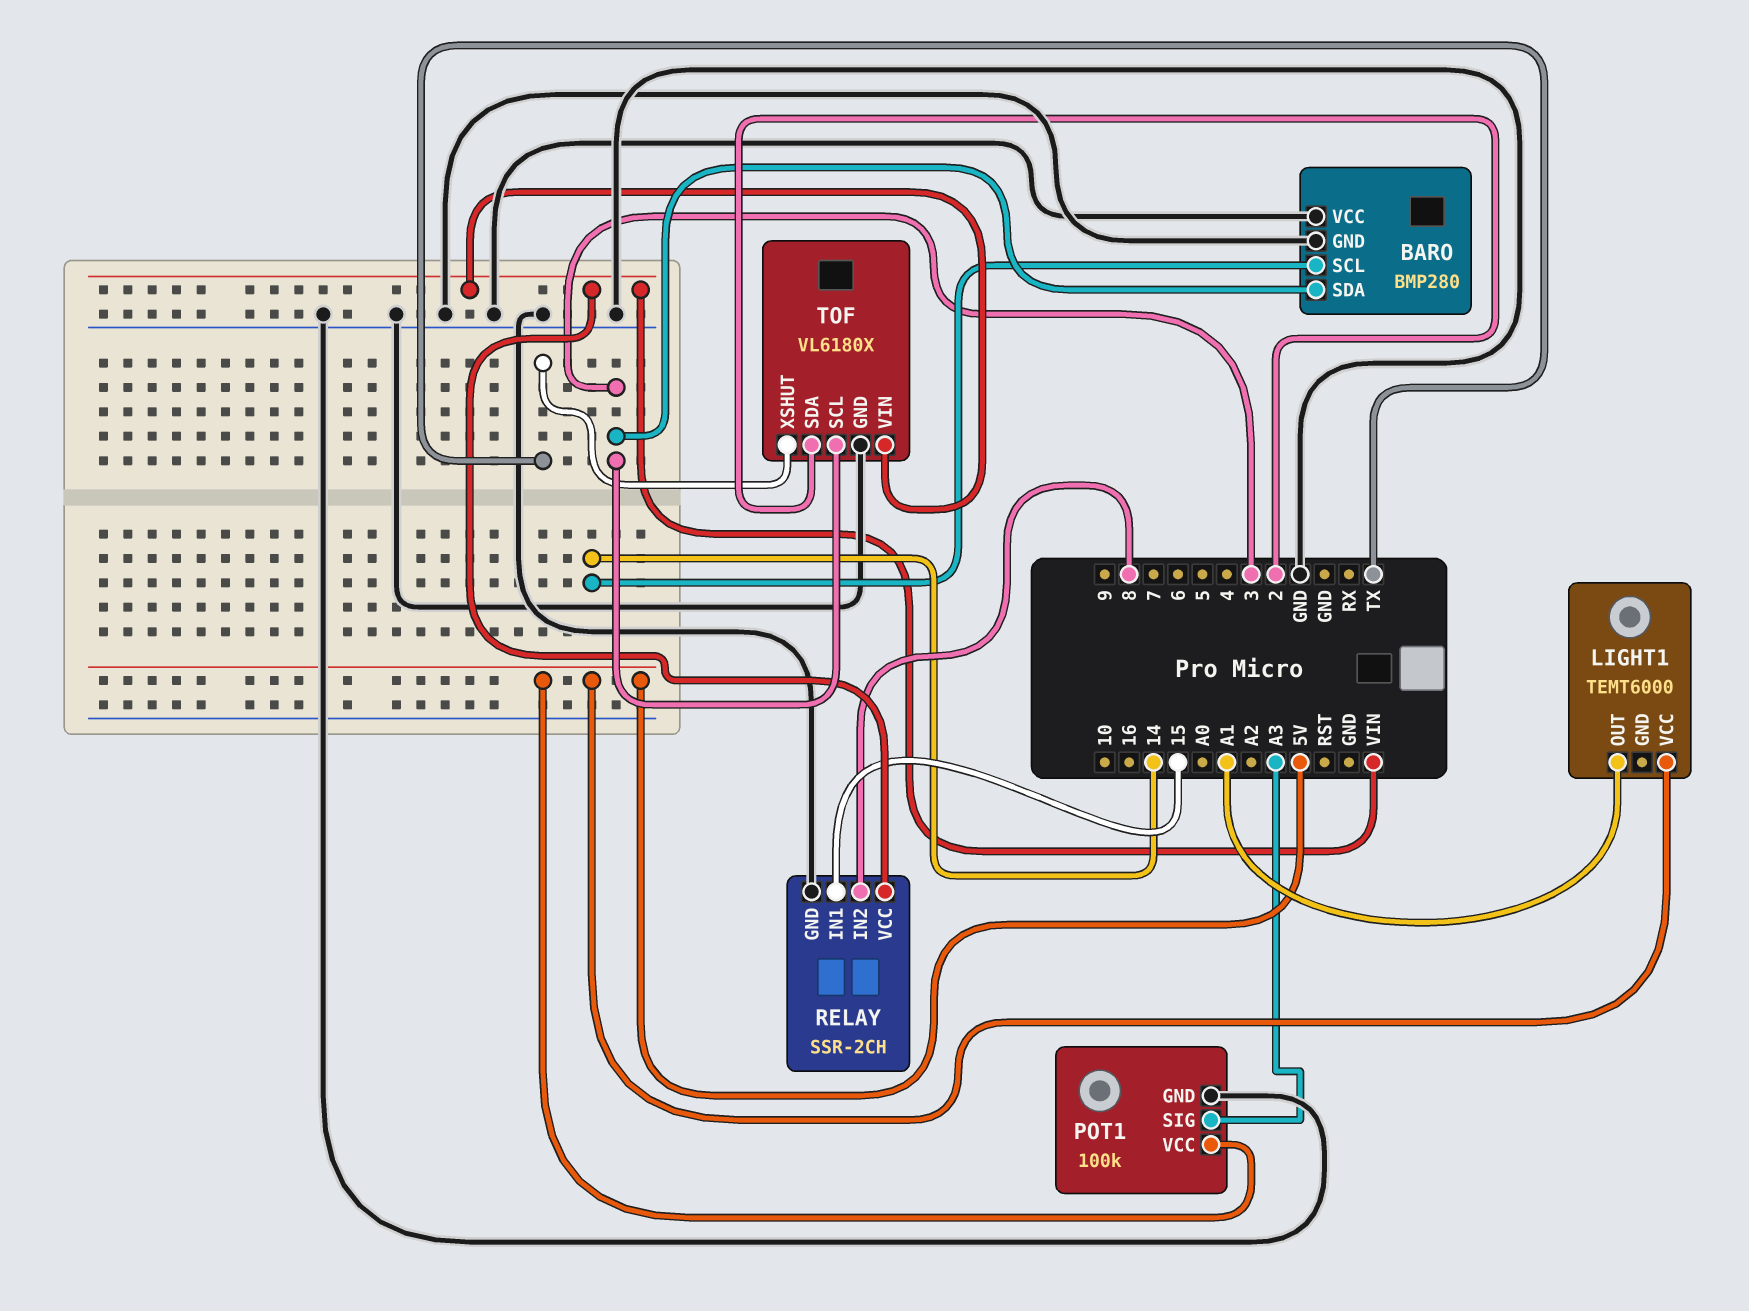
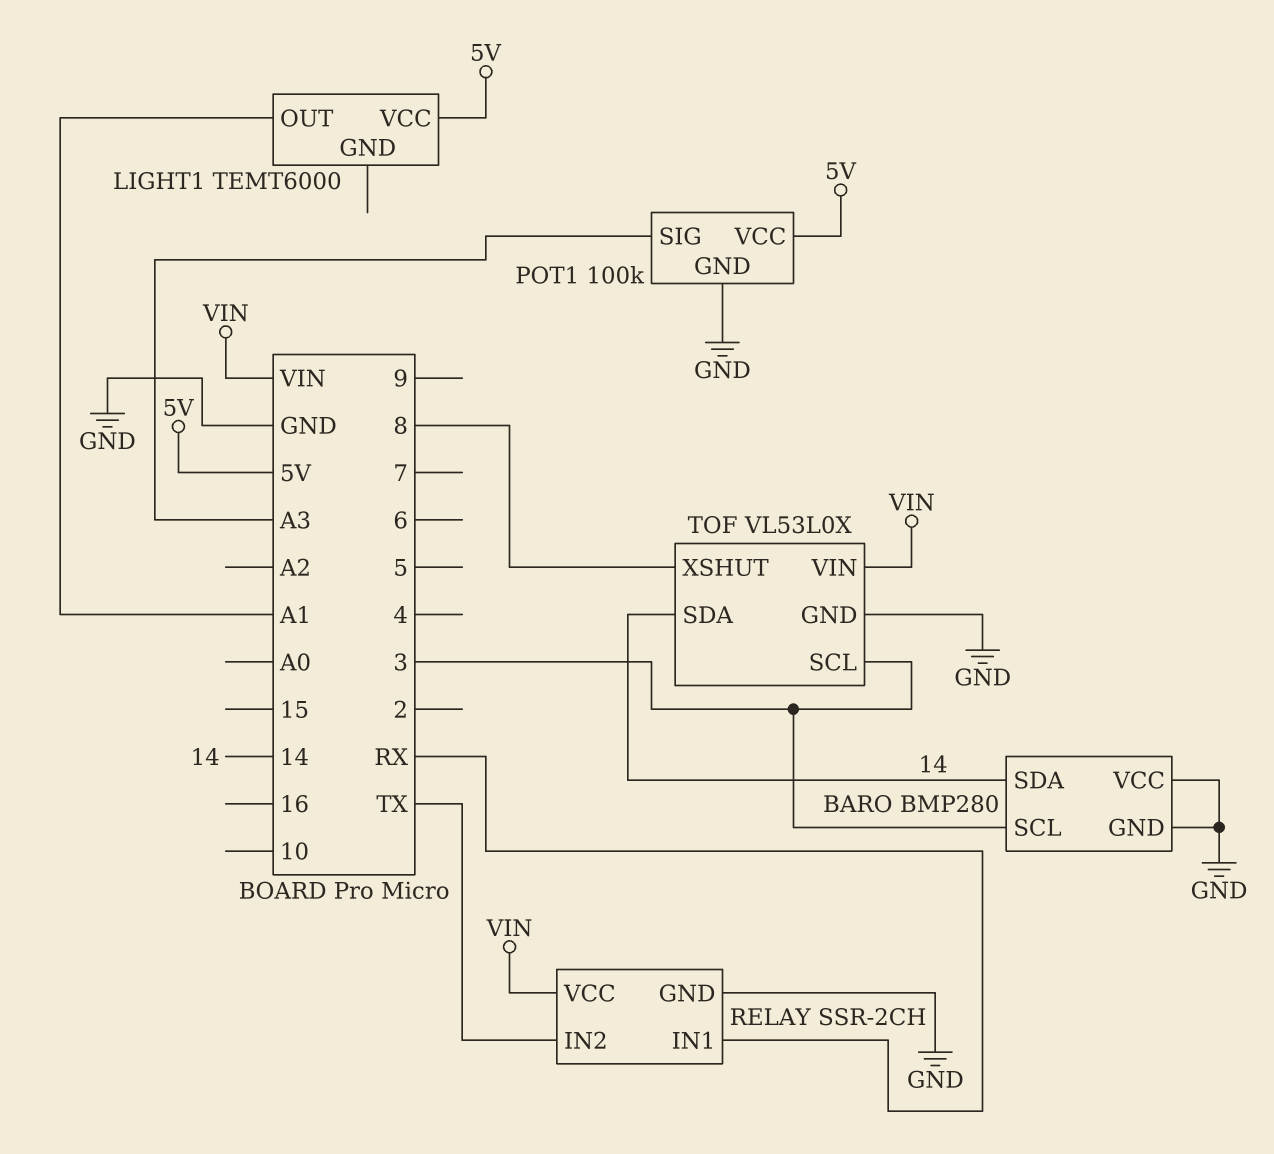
BARO pin SCL: 14 -> 3
BARO pin SDA: 3 -> 14
RELAY pin IN1: 15 -> RX
RELAY pin IN2: 8 -> TX
TOF: VL6180X -> VL53L0X
TOF pin SDA: 2 -> 14
TOF pin XSHUT: TX -> 8

